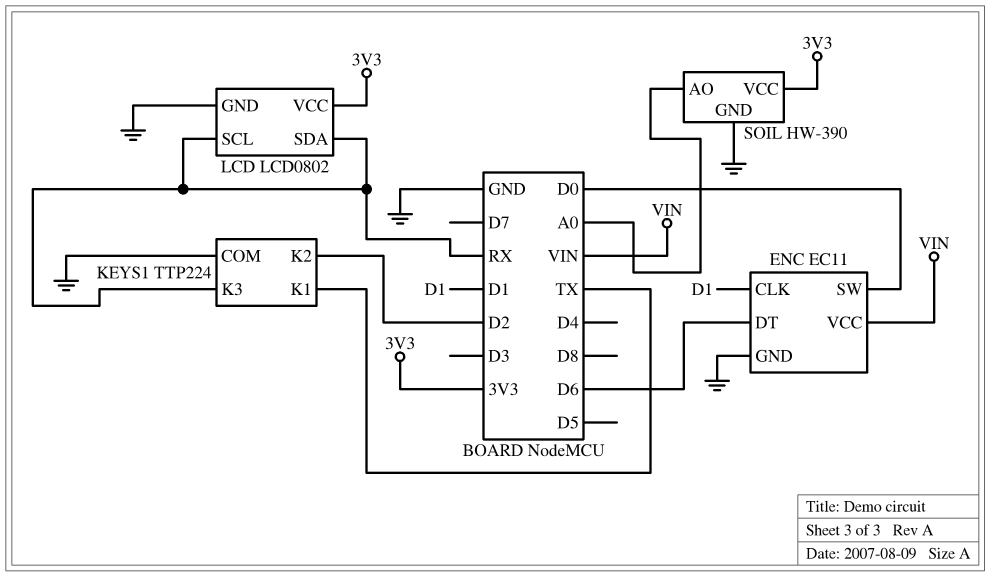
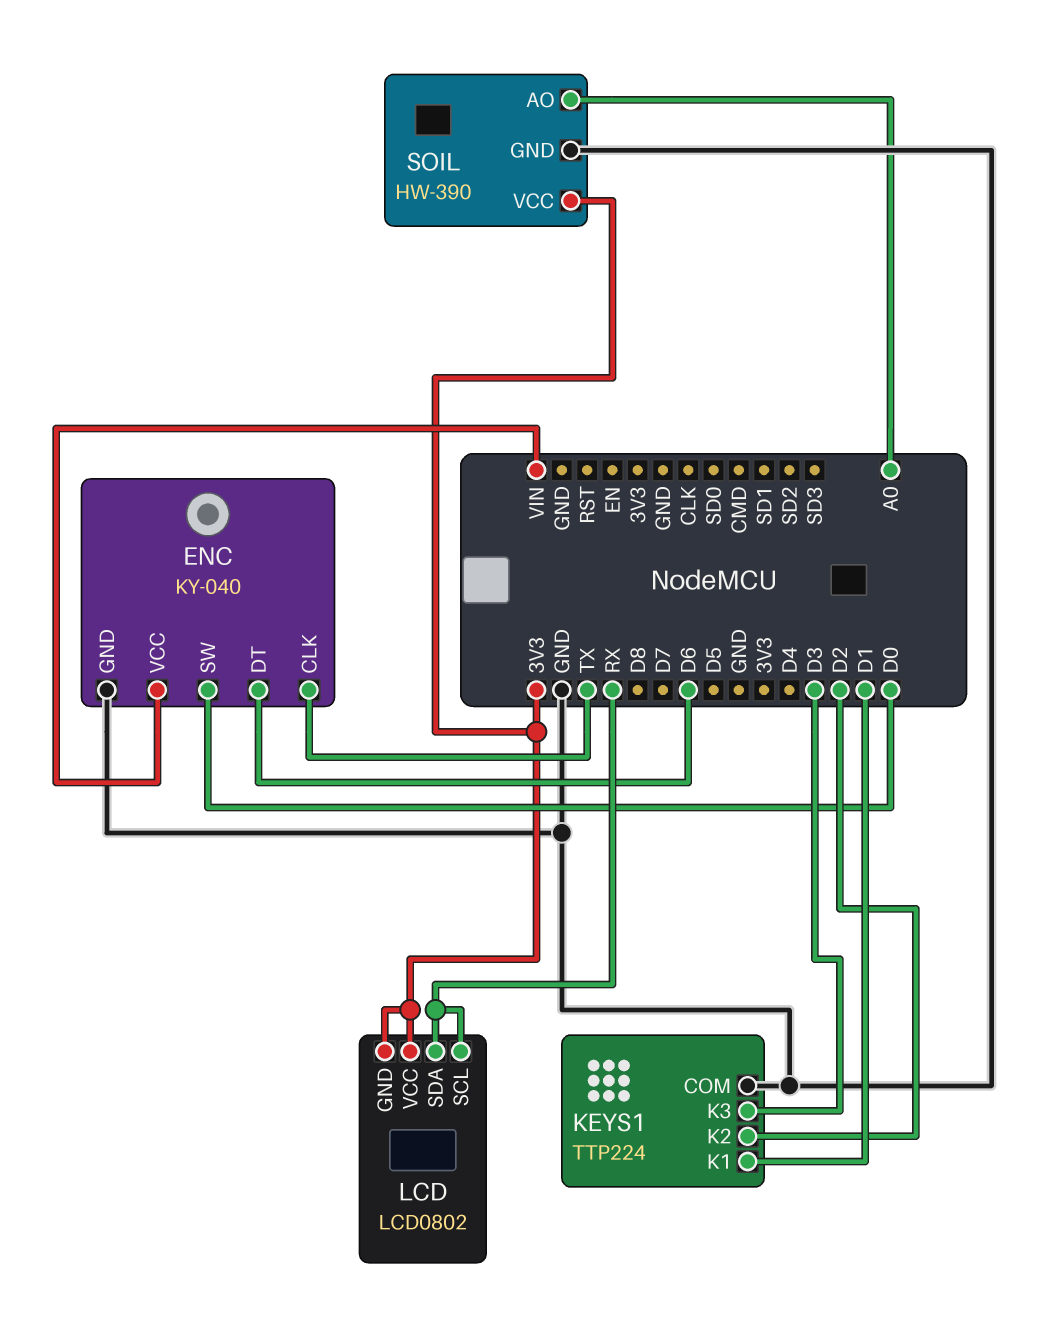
ENC: EC11 -> KY-040
ENC pin CLK: D1 -> TX
KEYS1 pin K1: TX -> D1
KEYS1 pin K3: RX -> D3
LCD pin GND: GND -> 3V3

